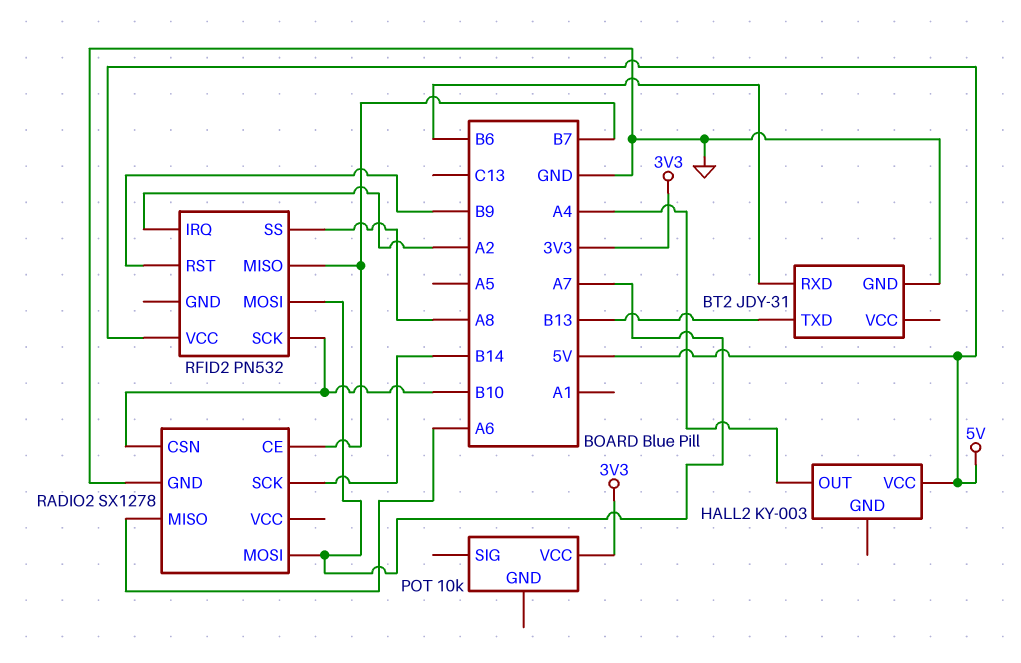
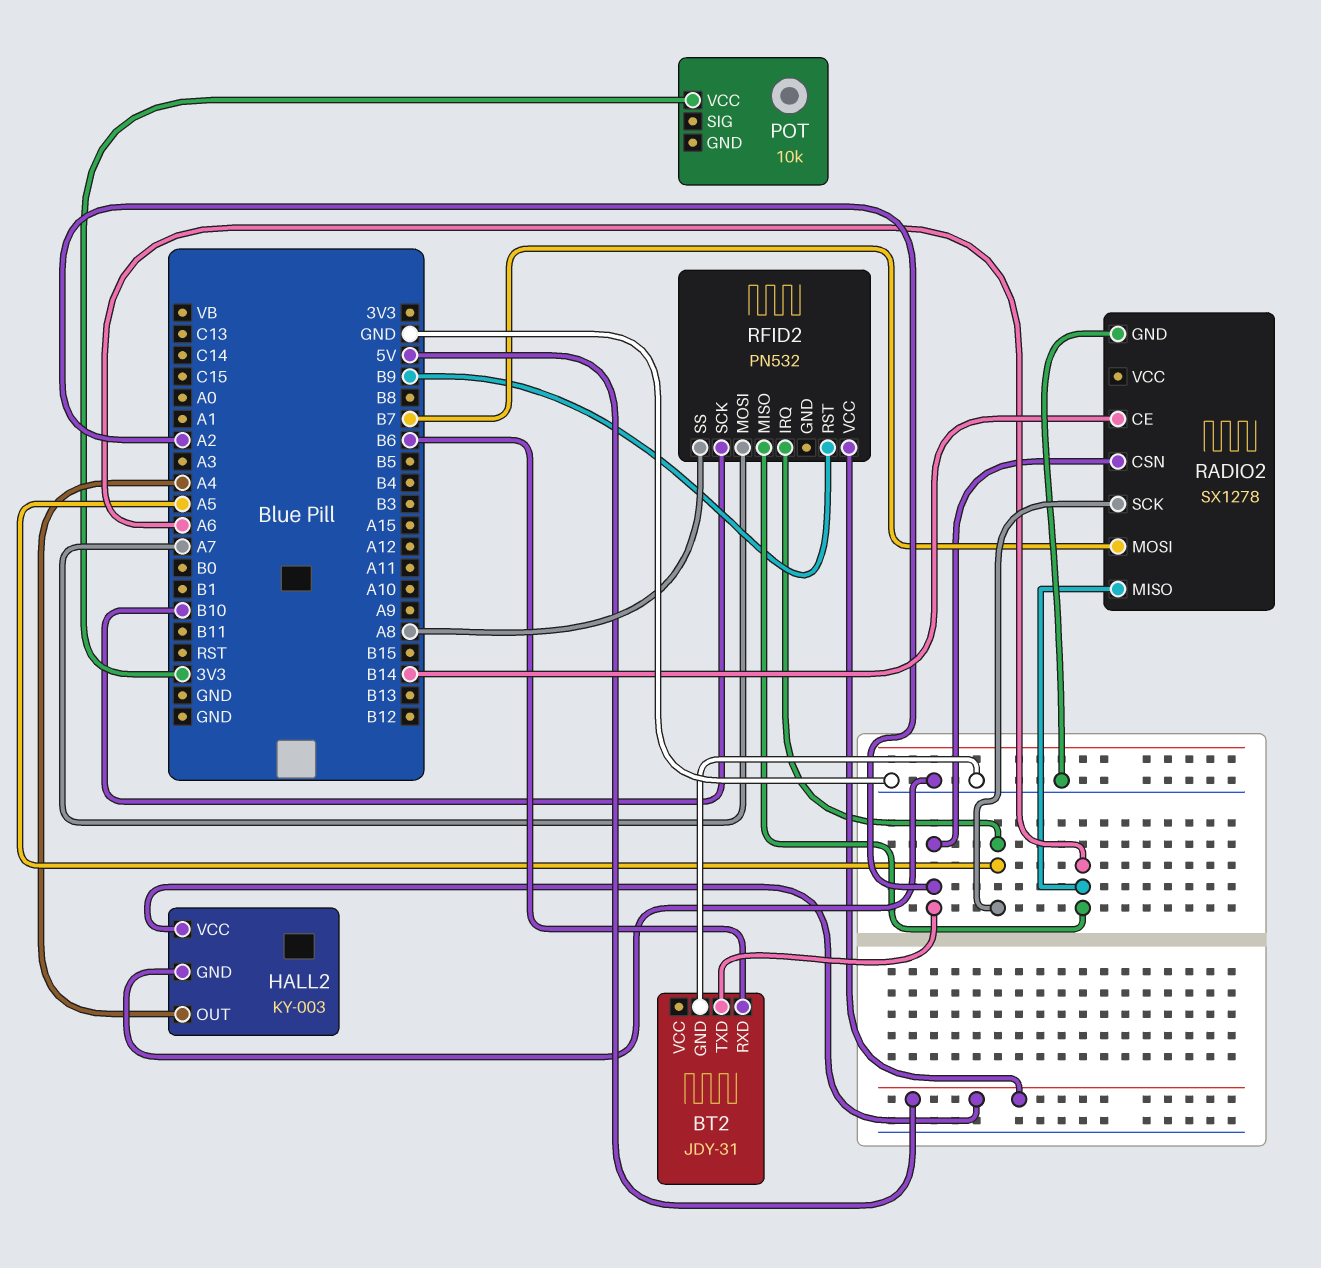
BT2 pin TXD: B13 -> A2
HALL2 pin GND: none -> GND
RADIO2 pin CE: B7 -> B14
RADIO2 pin CSN: B10 -> A2
RADIO2 pin MOSI: A7 -> B7
RADIO2 pin SCK: B14 -> A5
RFID2 pin IRQ: A2 -> A5
RFID2 pin MISO: B7 -> A6

